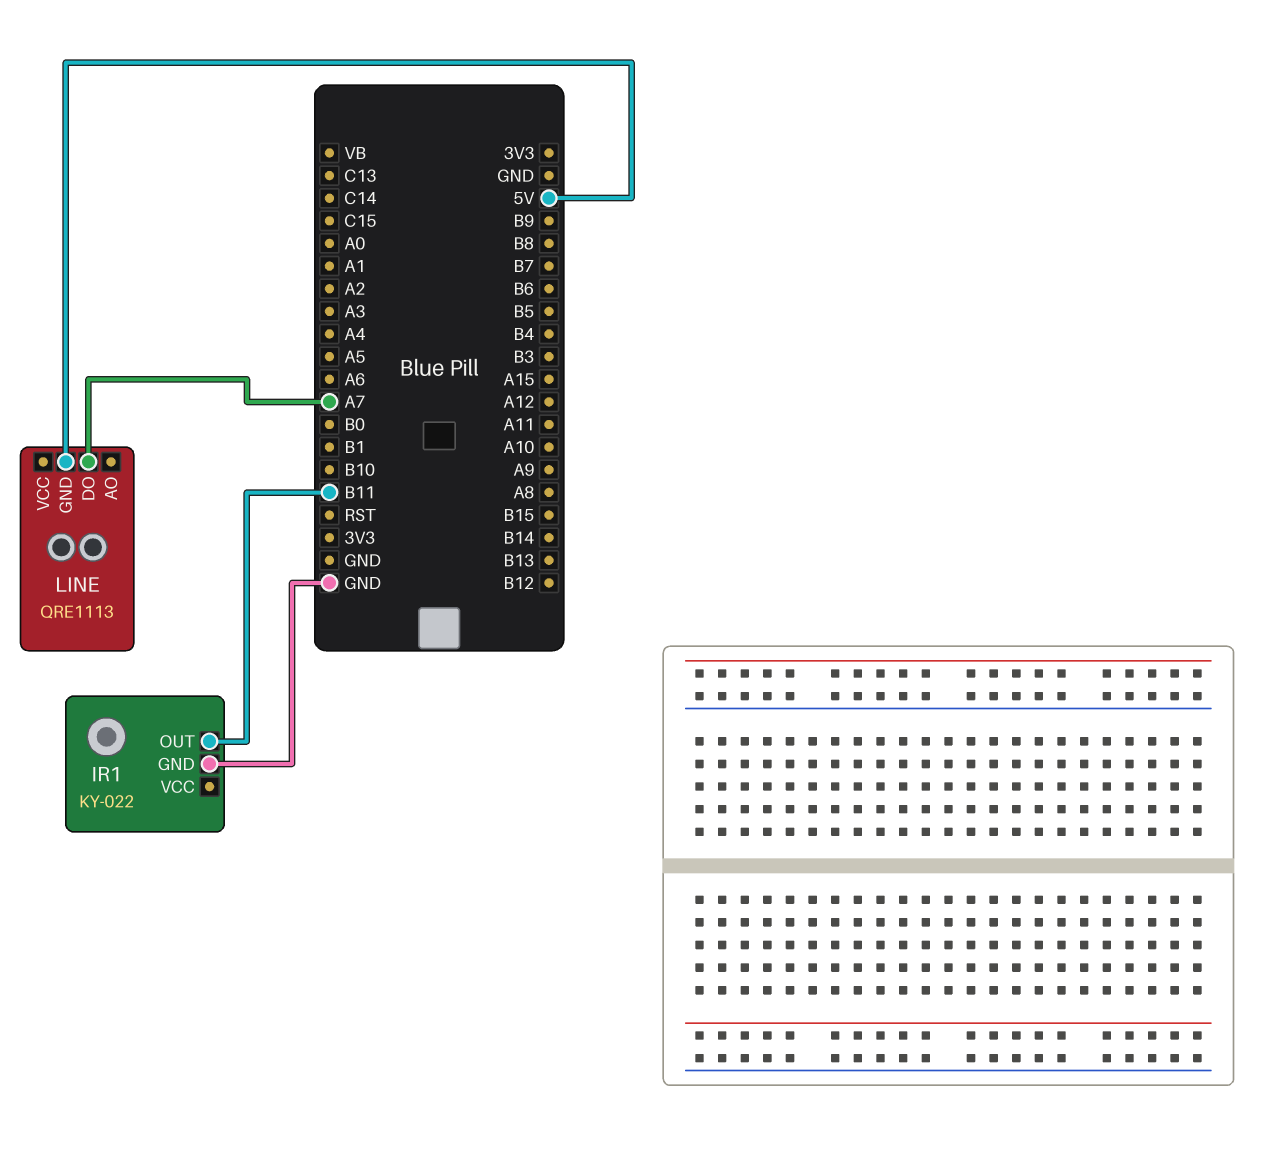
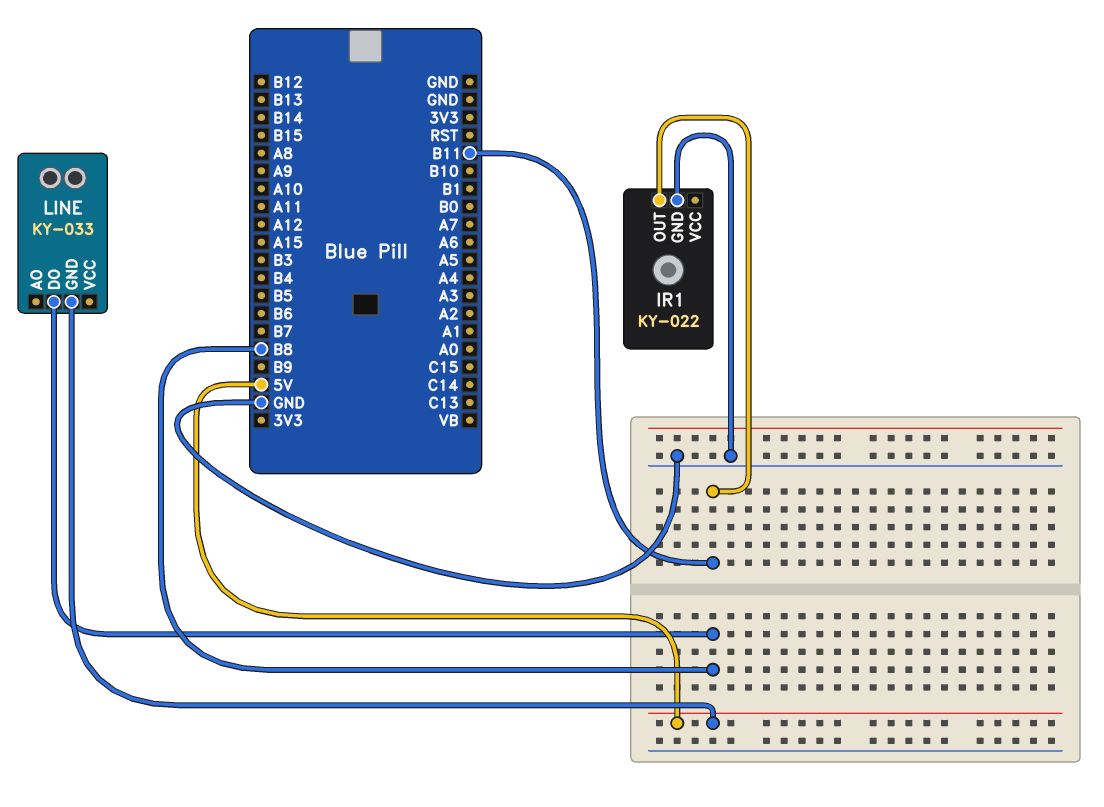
LINE: QRE1113 -> KY-033
LINE pin DO: A7 -> B8

